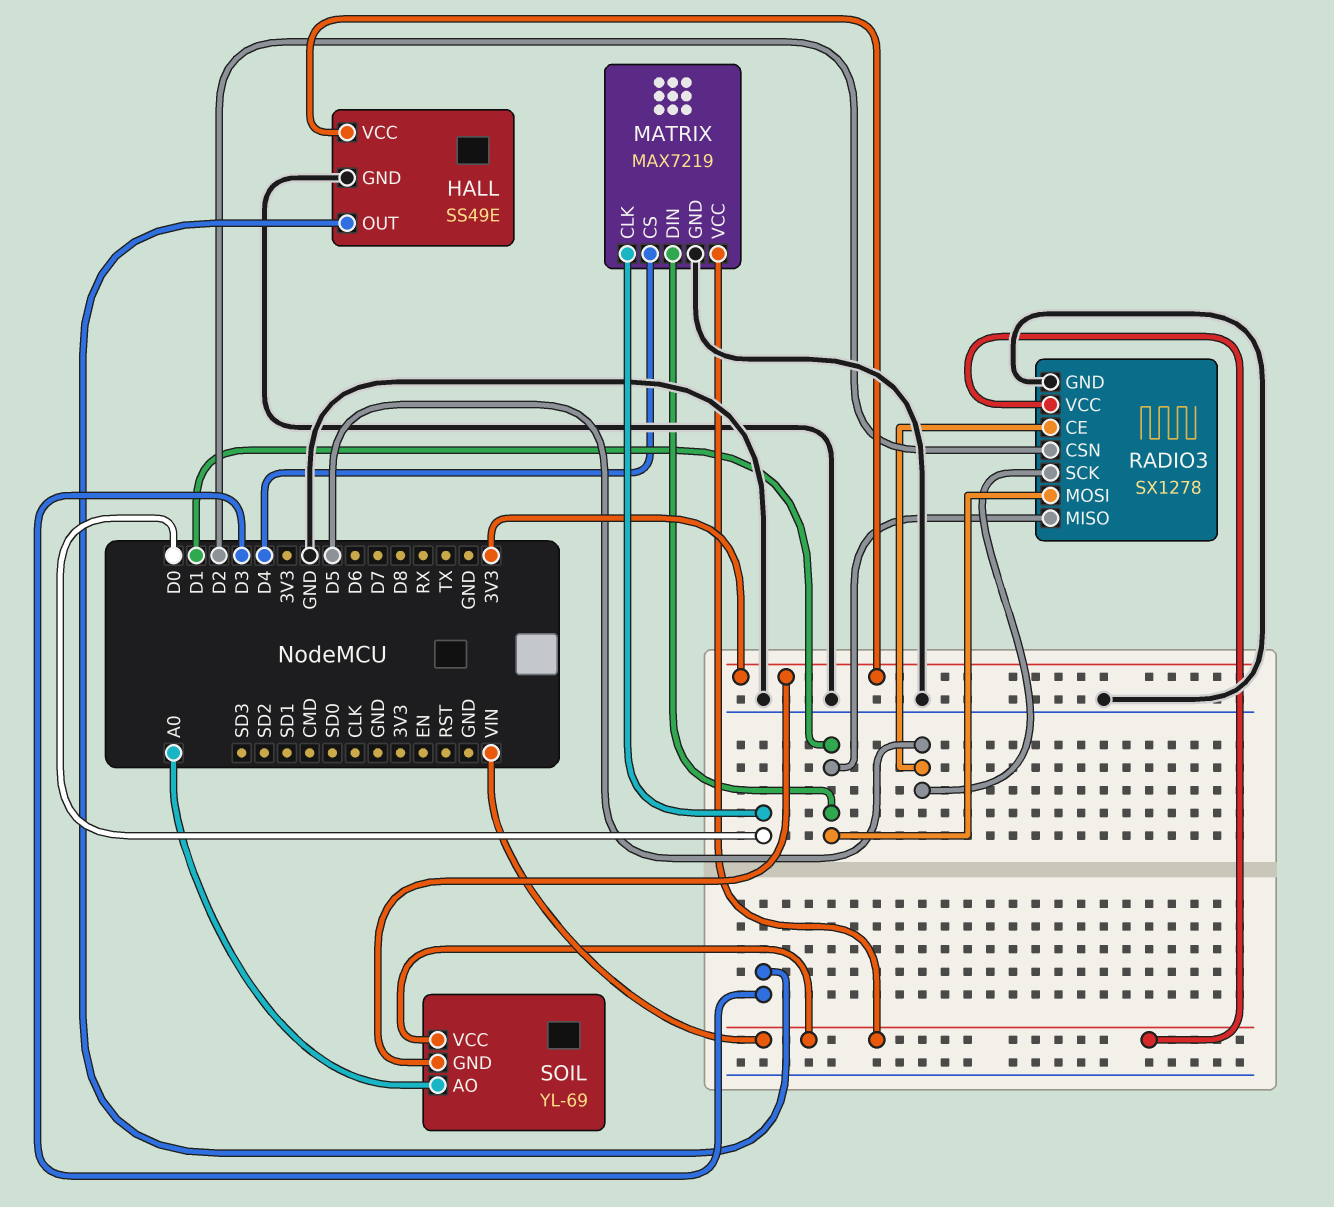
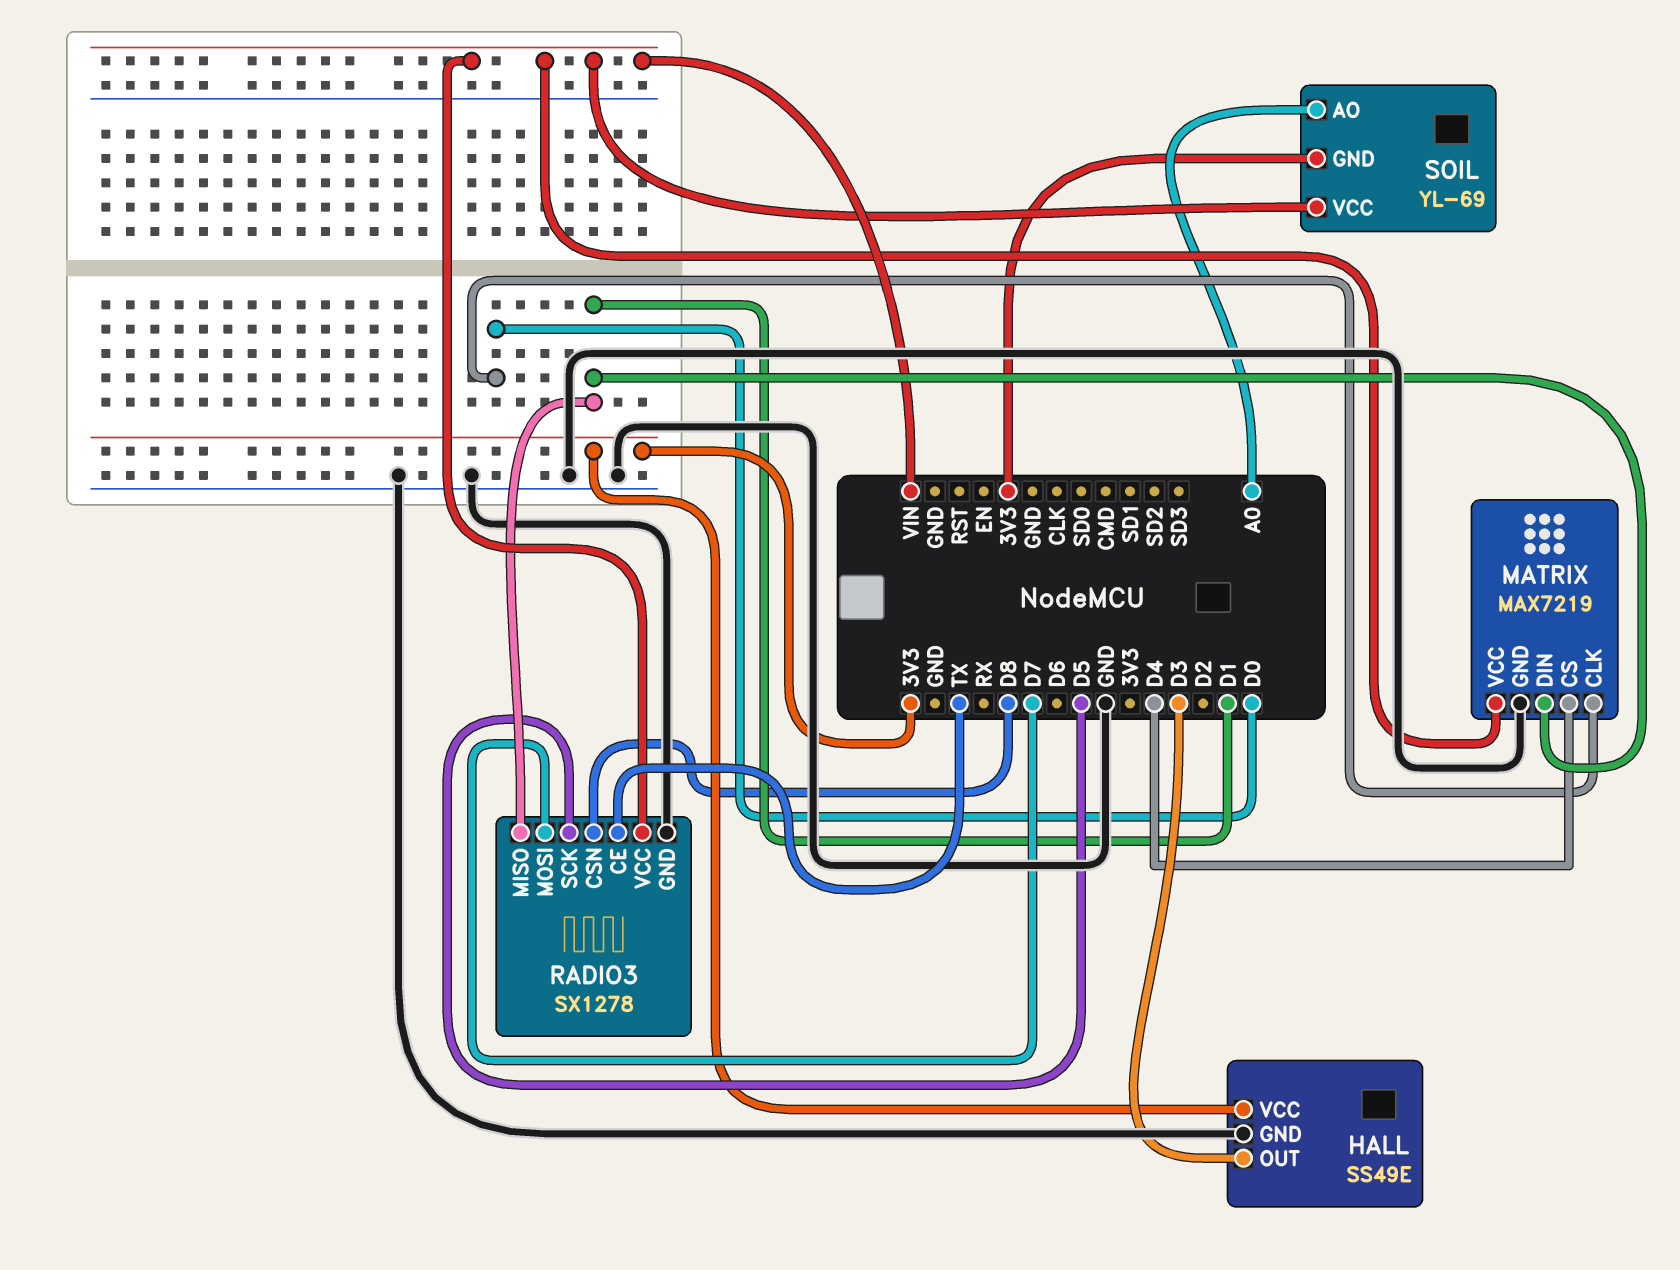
RADIO3 pin CE: D5 -> TX
RADIO3 pin CSN: D2 -> D8
RADIO3 pin MOSI: D1 -> D7

